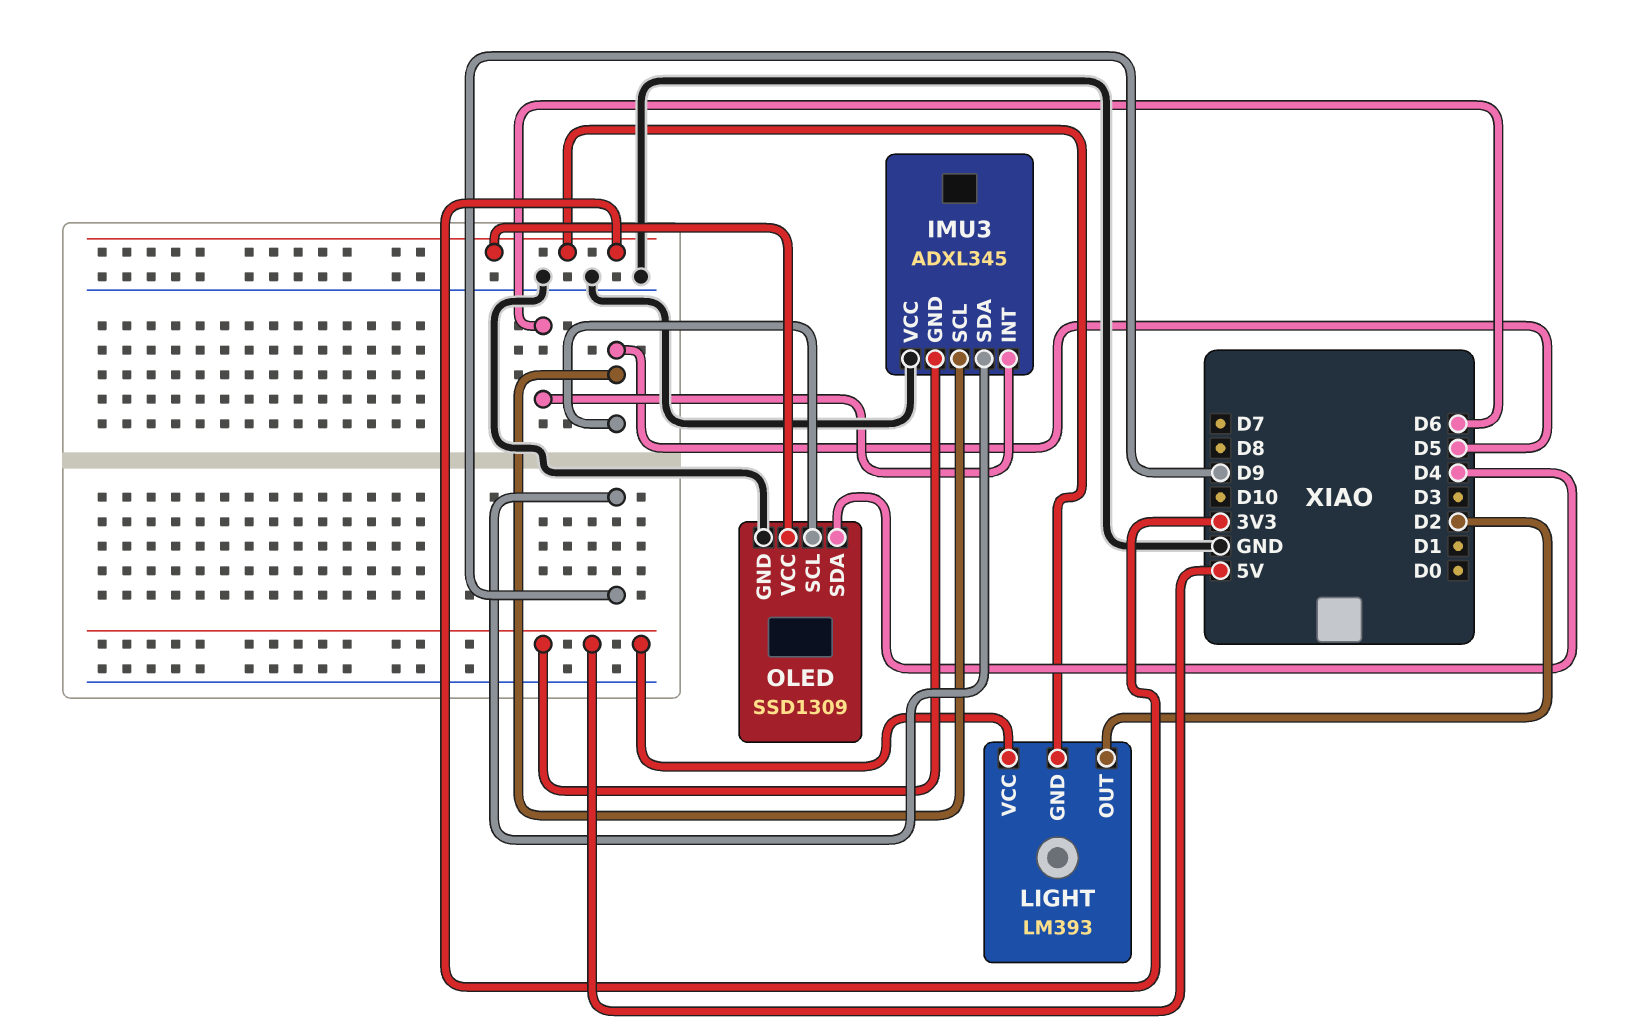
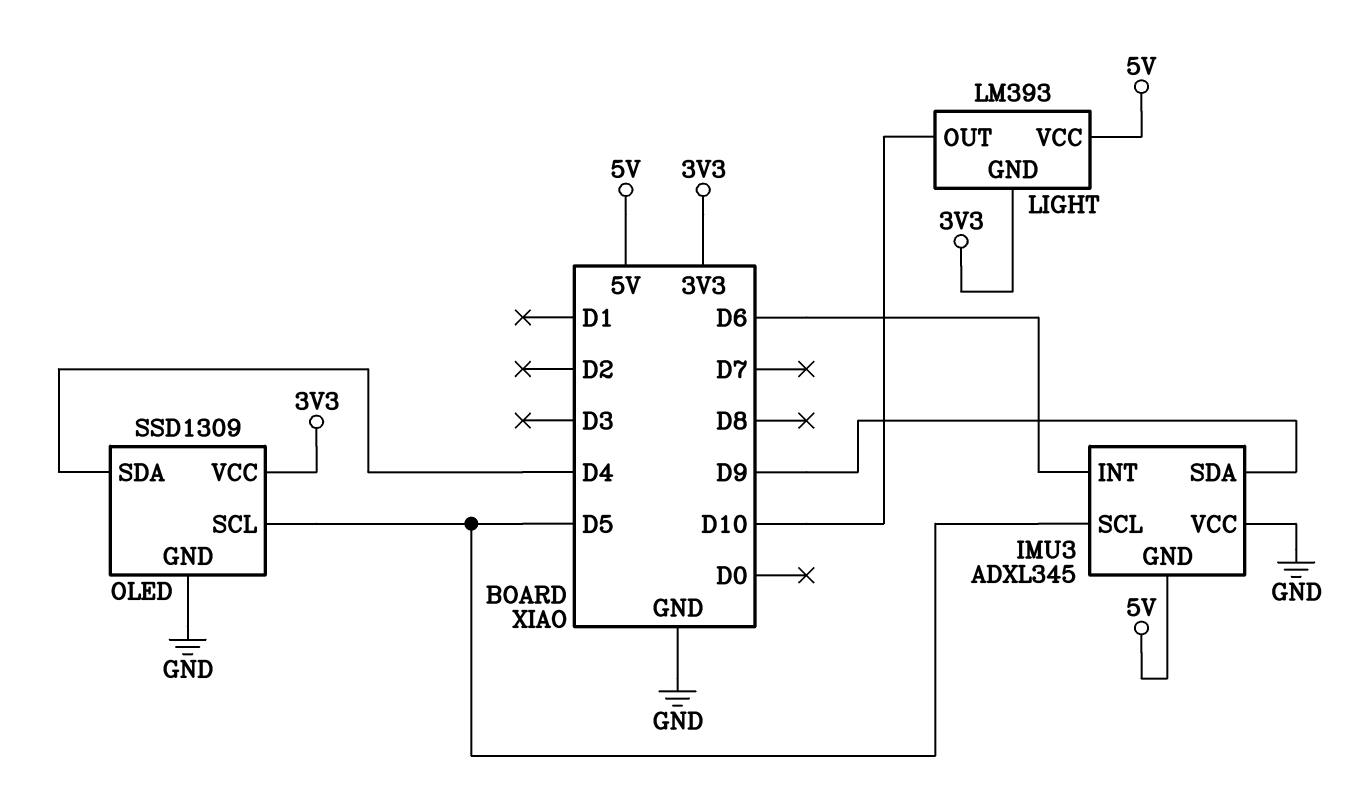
LIGHT pin OUT: D2 -> D10

